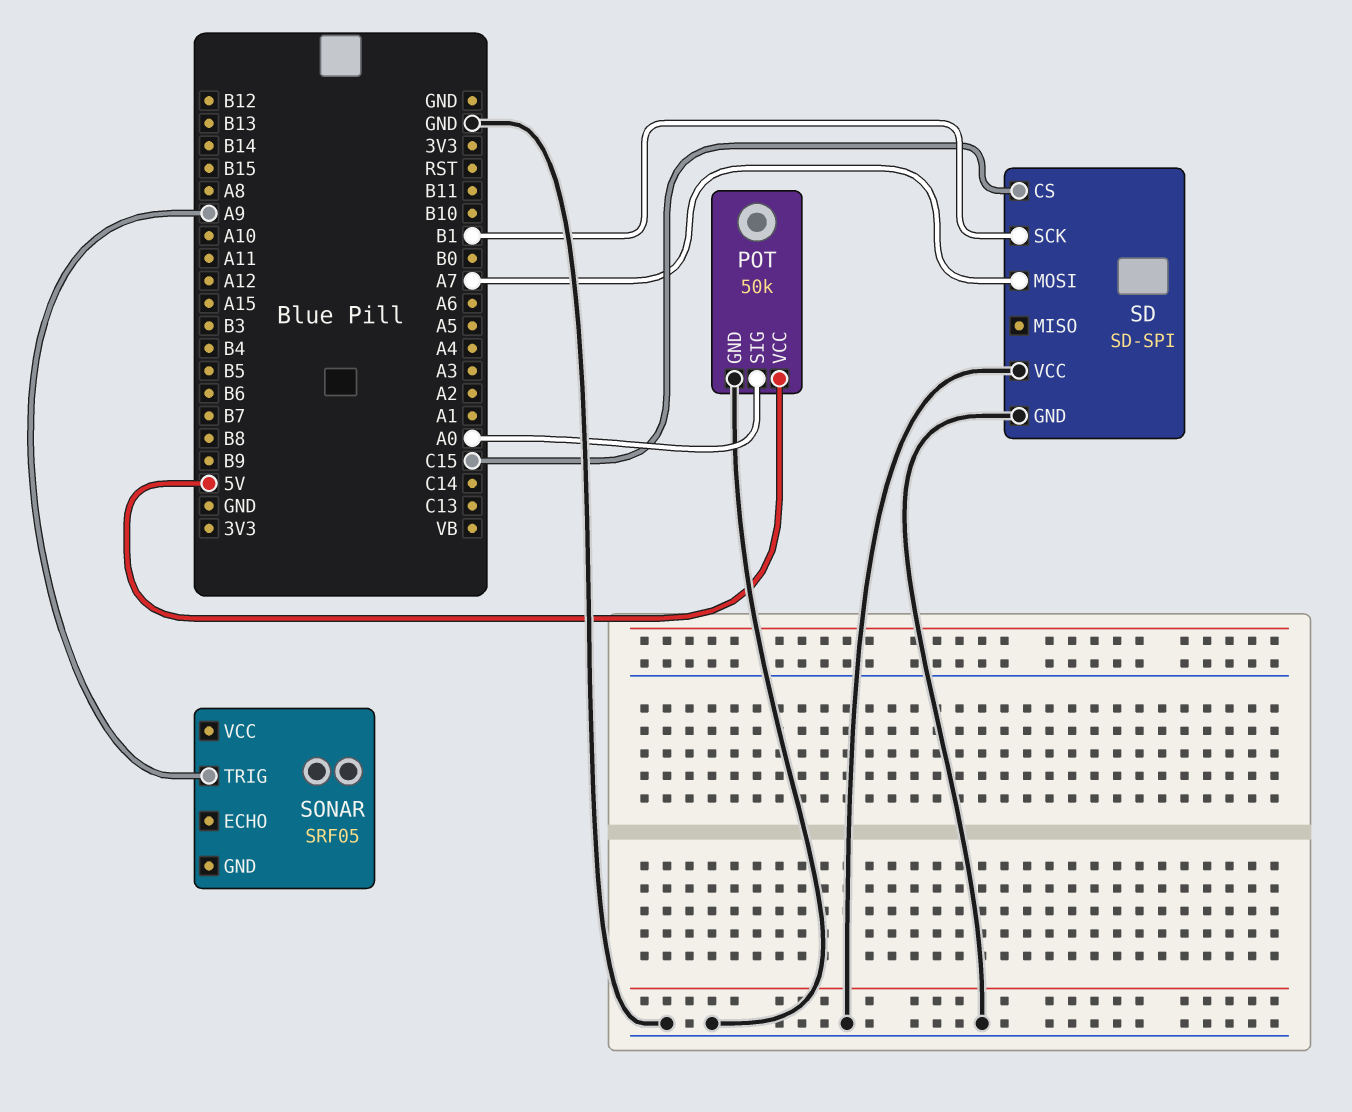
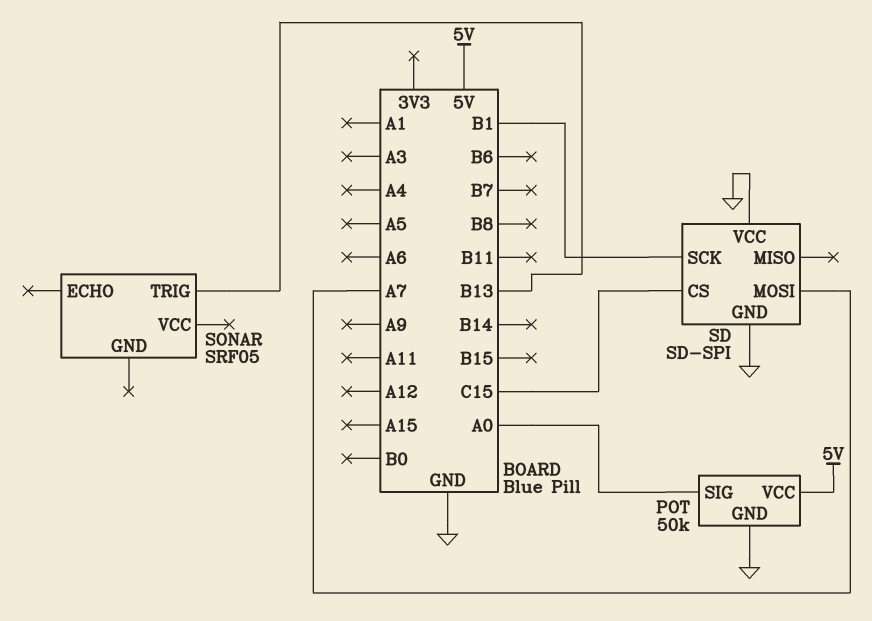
SONAR pin TRIG: A9 -> B13

